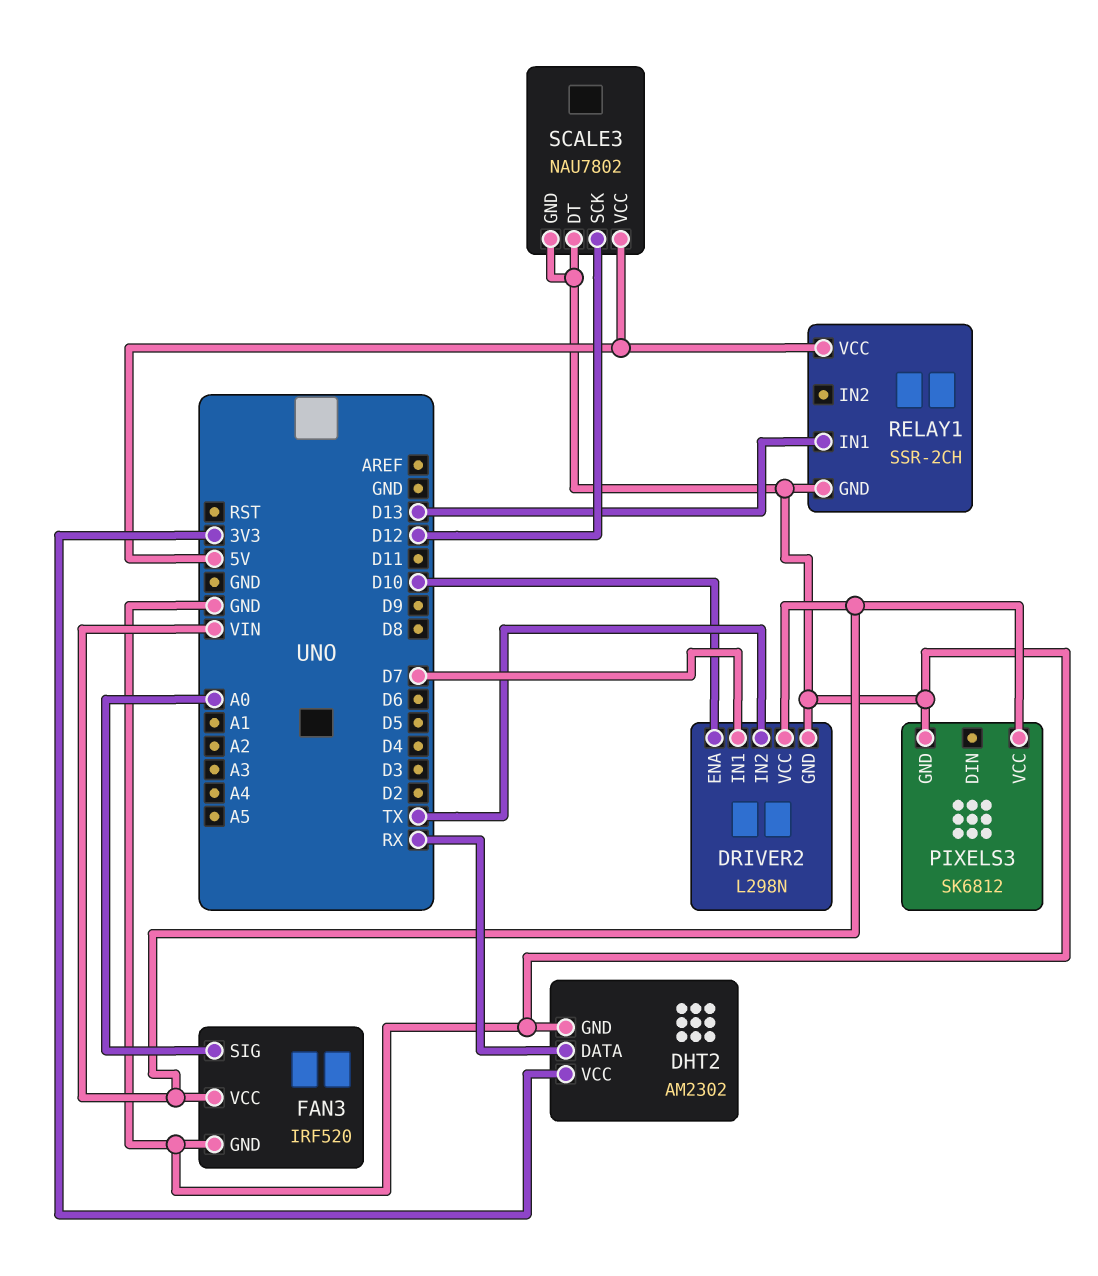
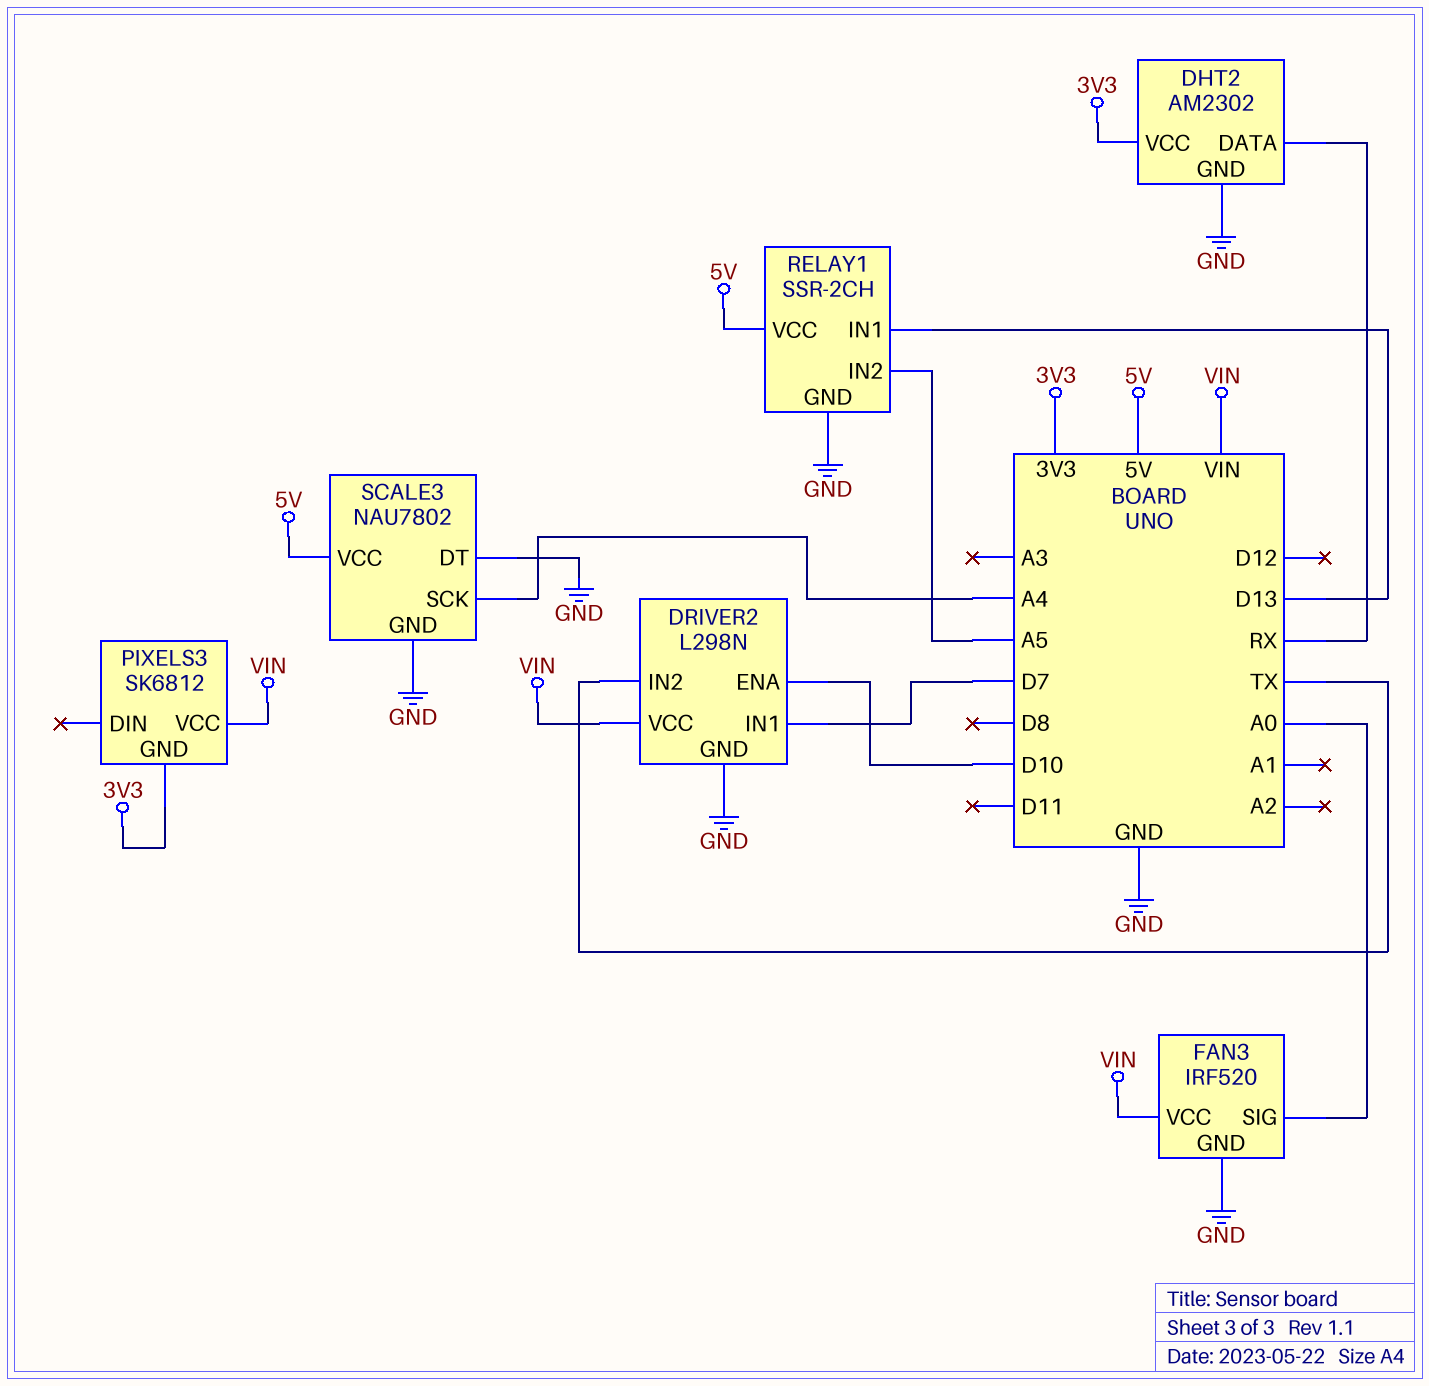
PIXELS3 pin GND: GND -> 3V3
RELAY1 pin IN2: none -> A5
SCALE3 pin SCK: D12 -> A4

